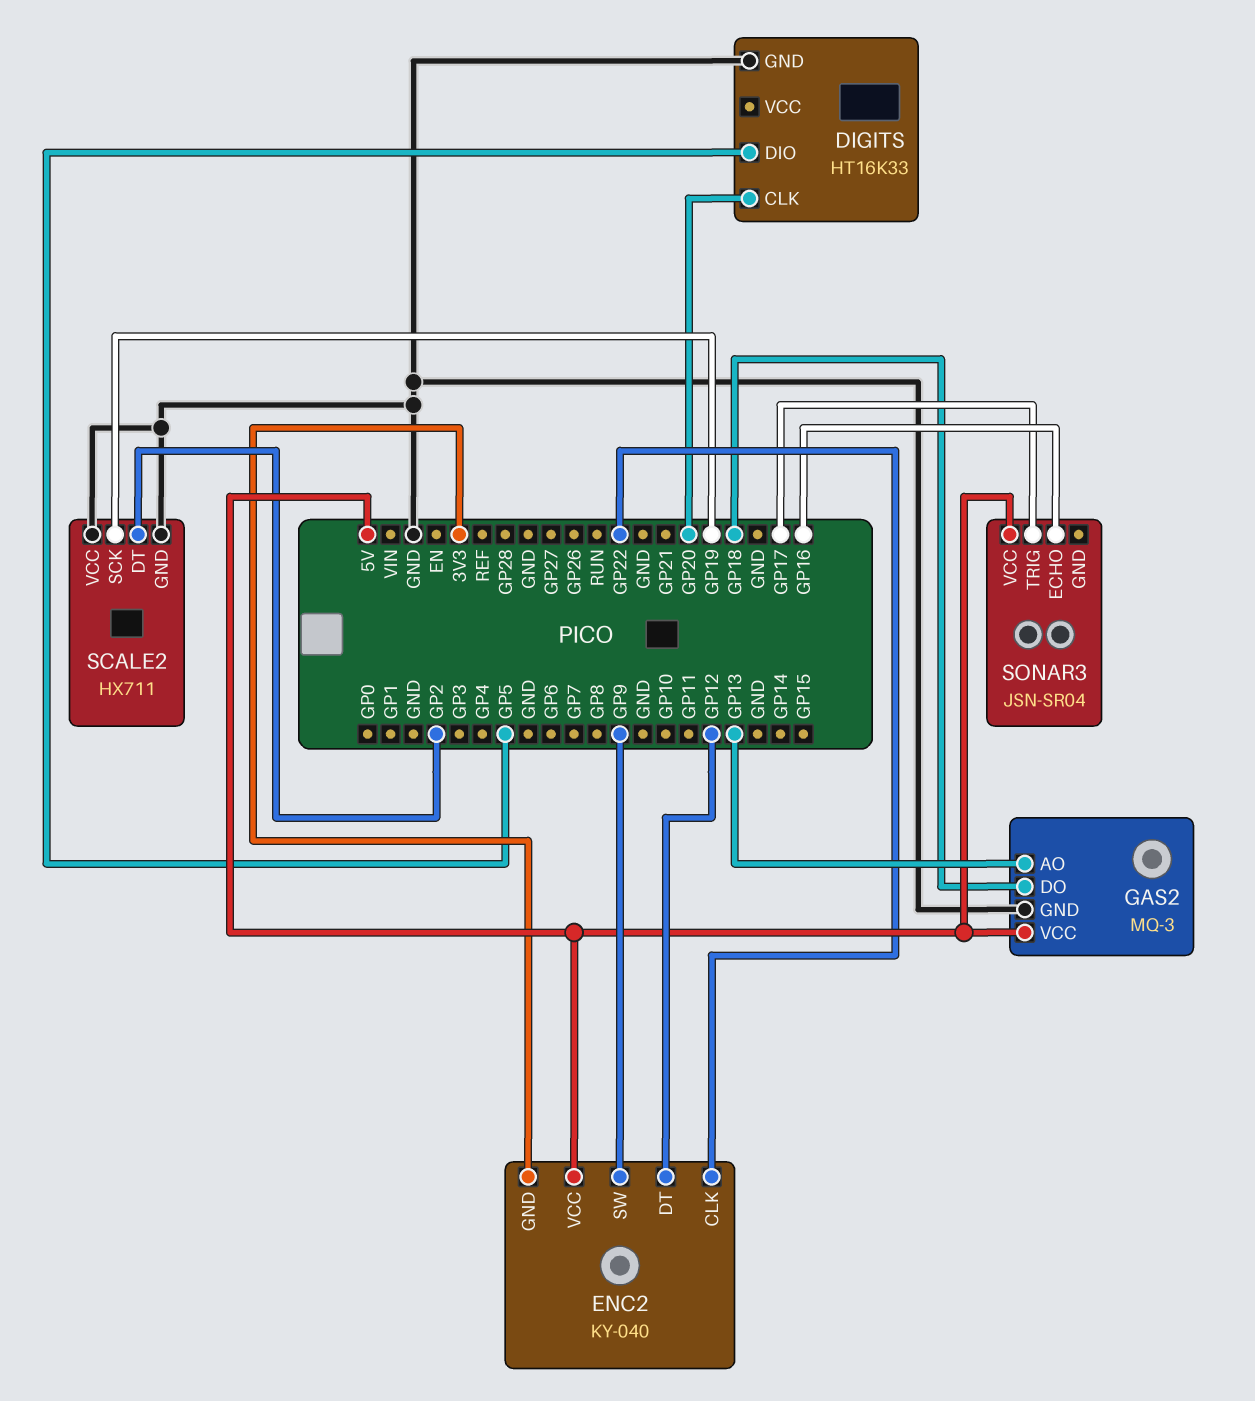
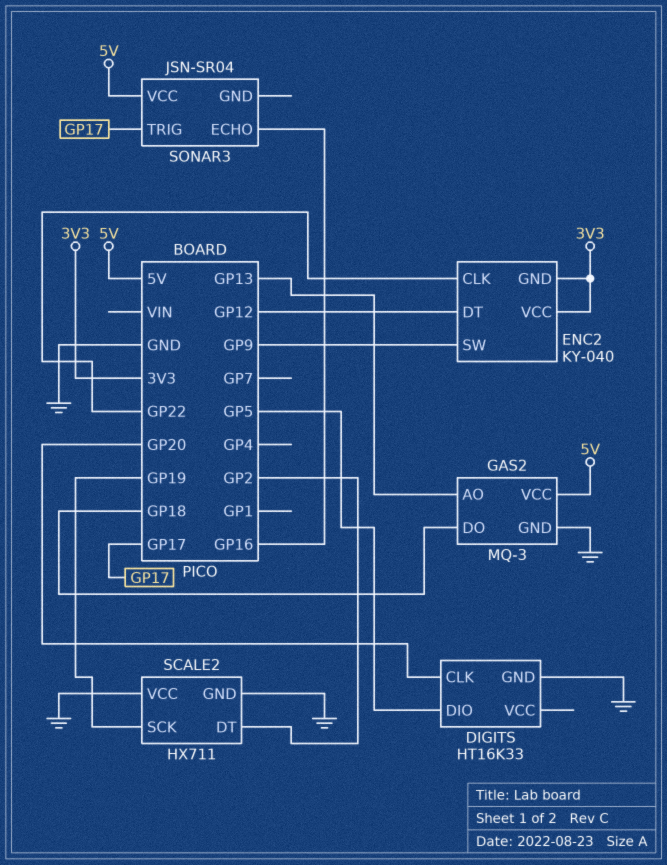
ENC2 pin VCC: 5V -> 3V3

